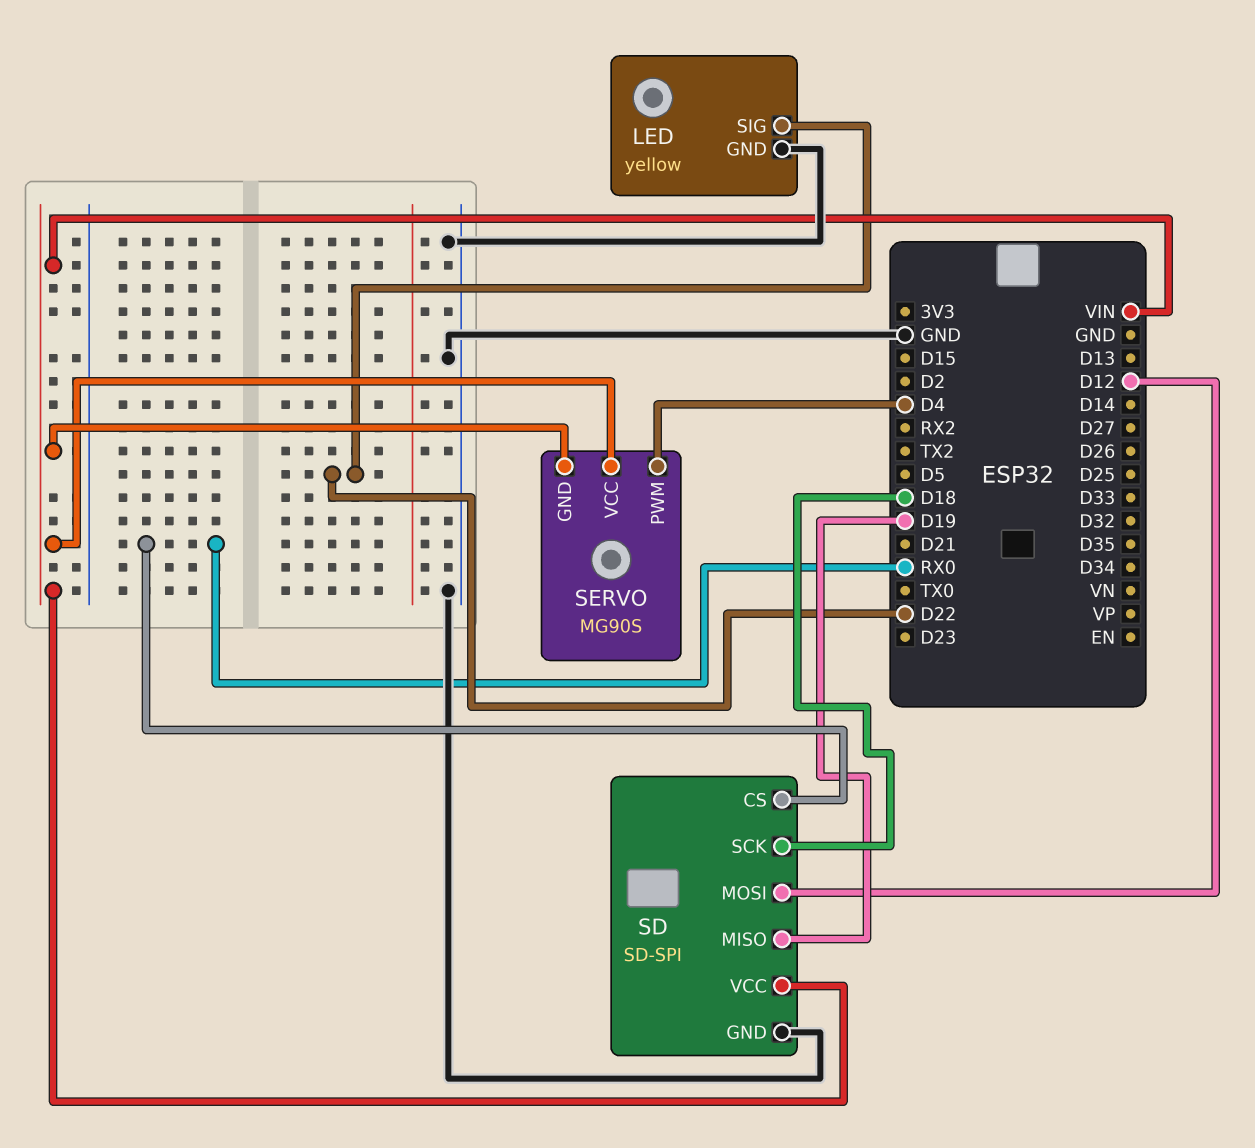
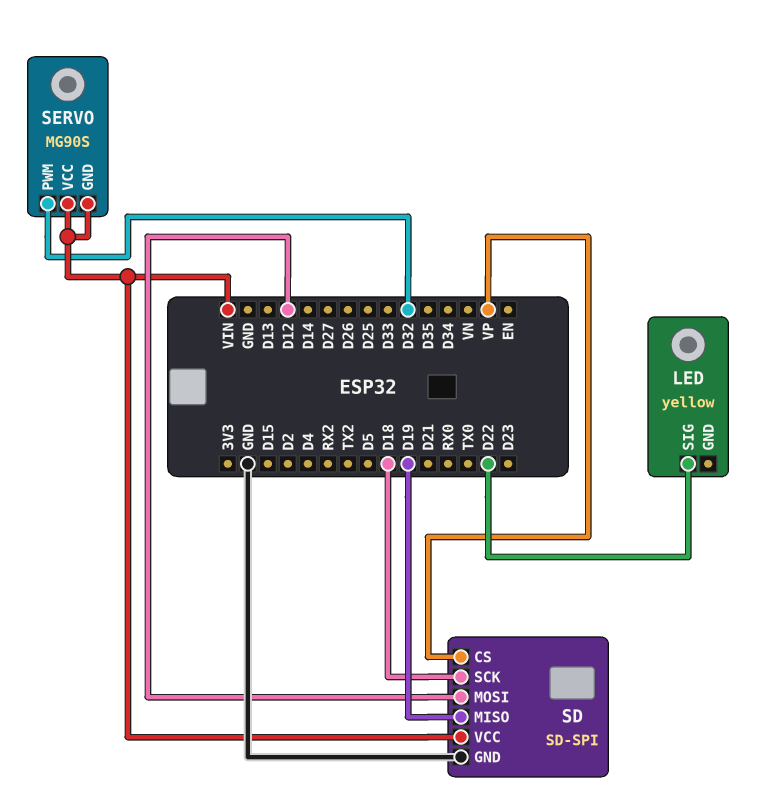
LED pin GND: GND -> none
SD pin CS: RX0 -> VP
SERVO pin PWM: D4 -> D32

